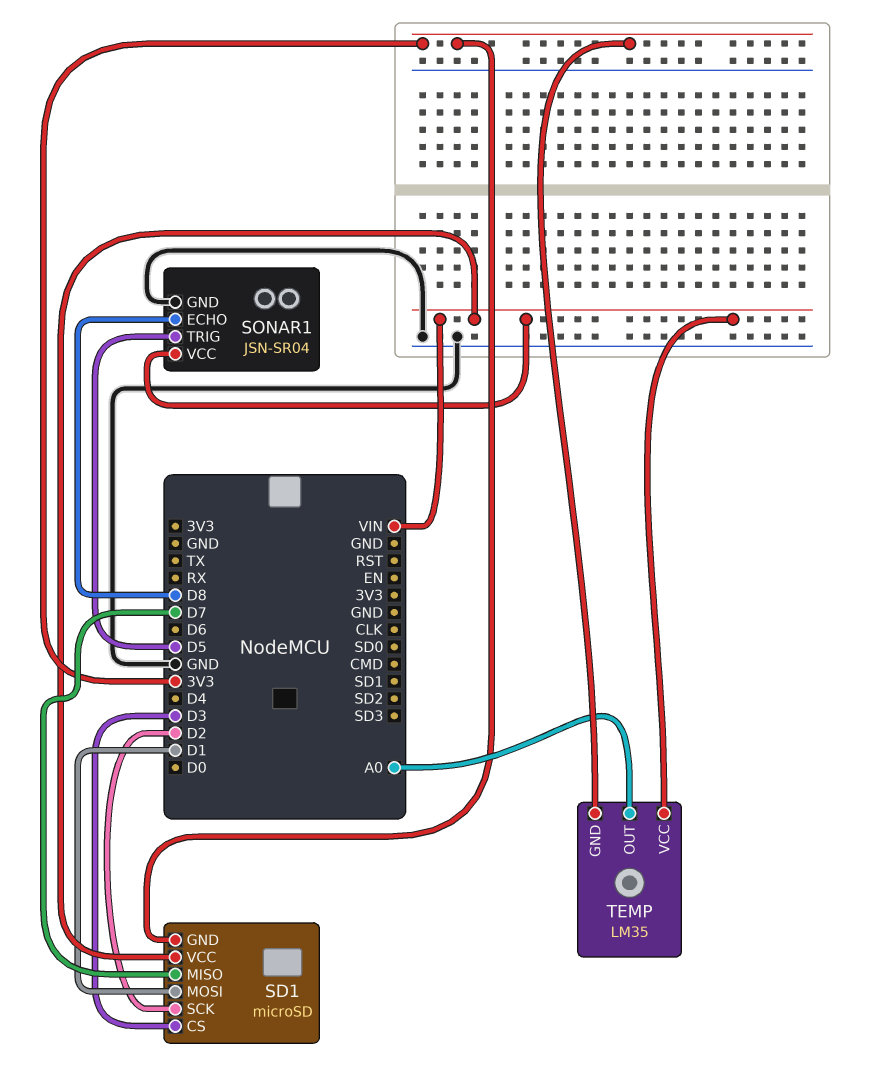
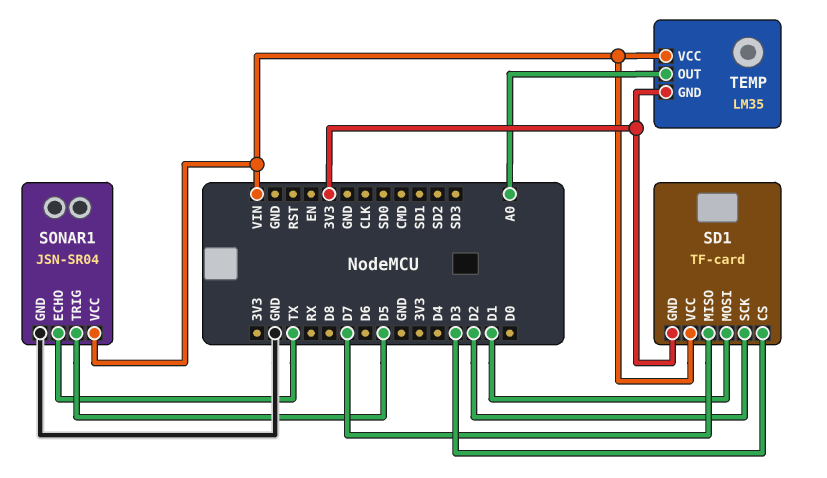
SD1: microSD -> TF-card
SONAR1 pin ECHO: D8 -> TX

